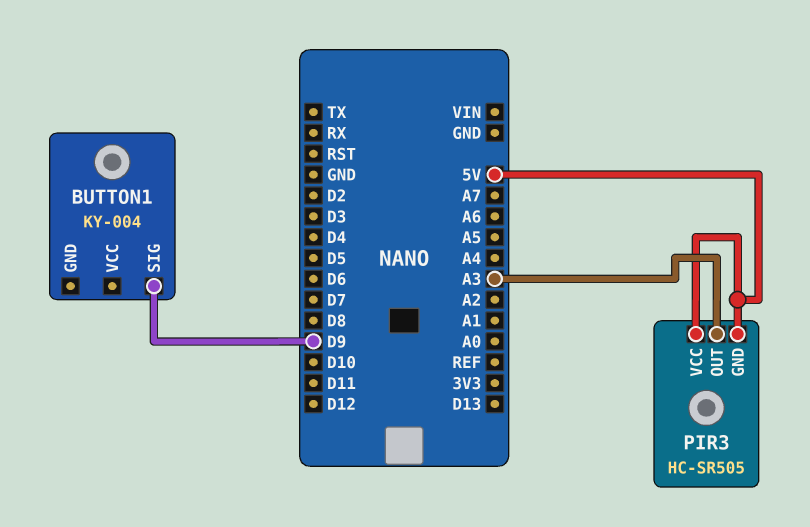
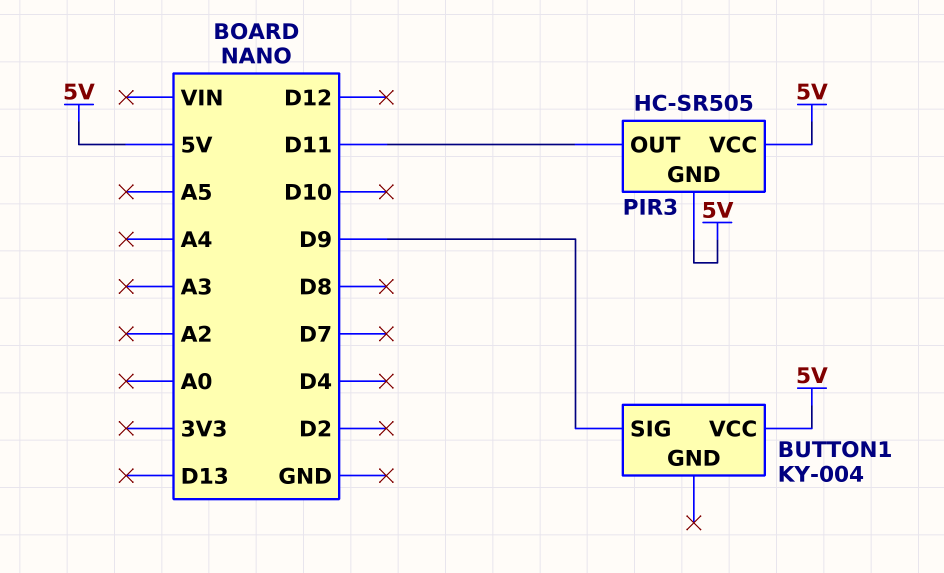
BUTTON1 pin VCC: none -> 5V
PIR3 pin OUT: A3 -> D11

